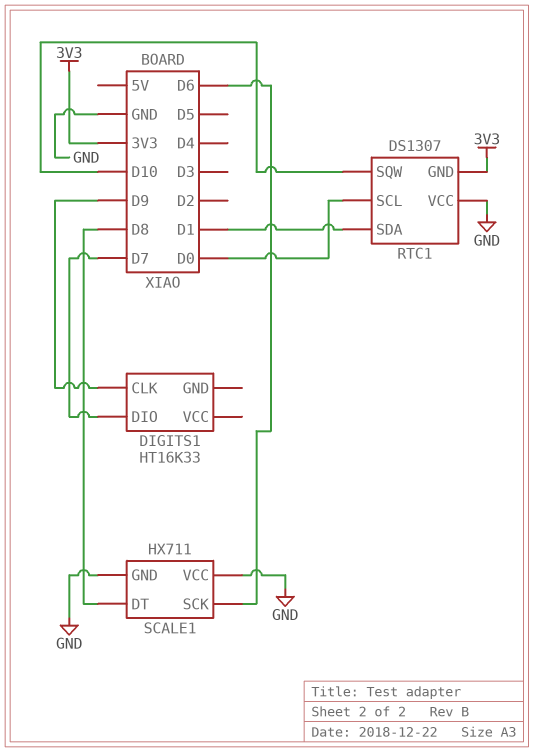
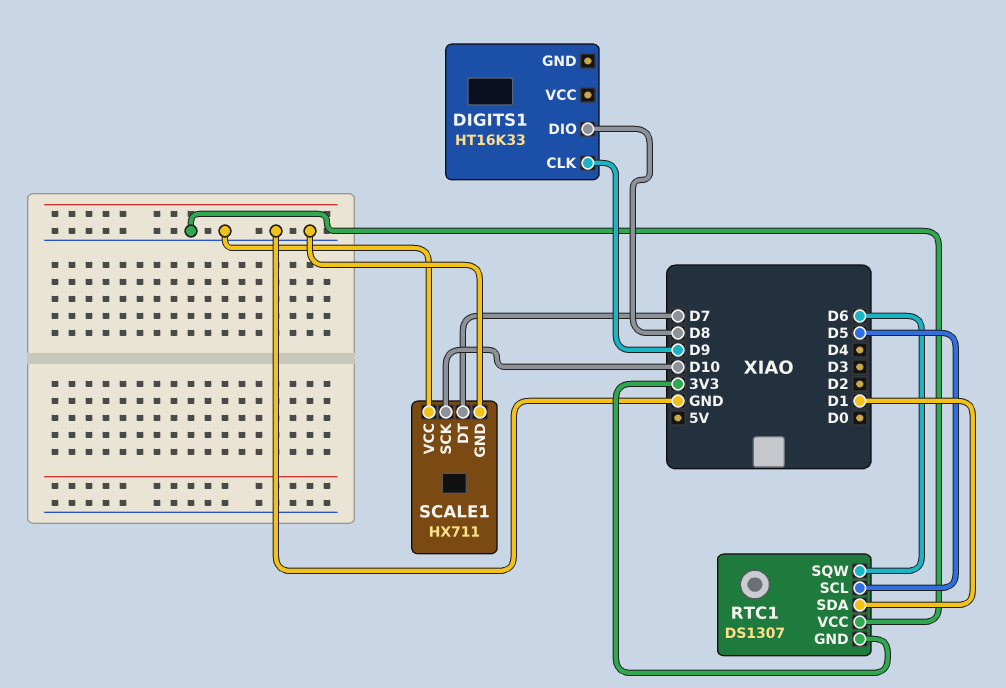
DIGITS1 pin DIO: D7 -> D8
RTC1 pin SCL: D0 -> D5
RTC1 pin SQW: D10 -> D6
SCALE1 pin DT: D8 -> D7
SCALE1 pin SCK: D6 -> D10

